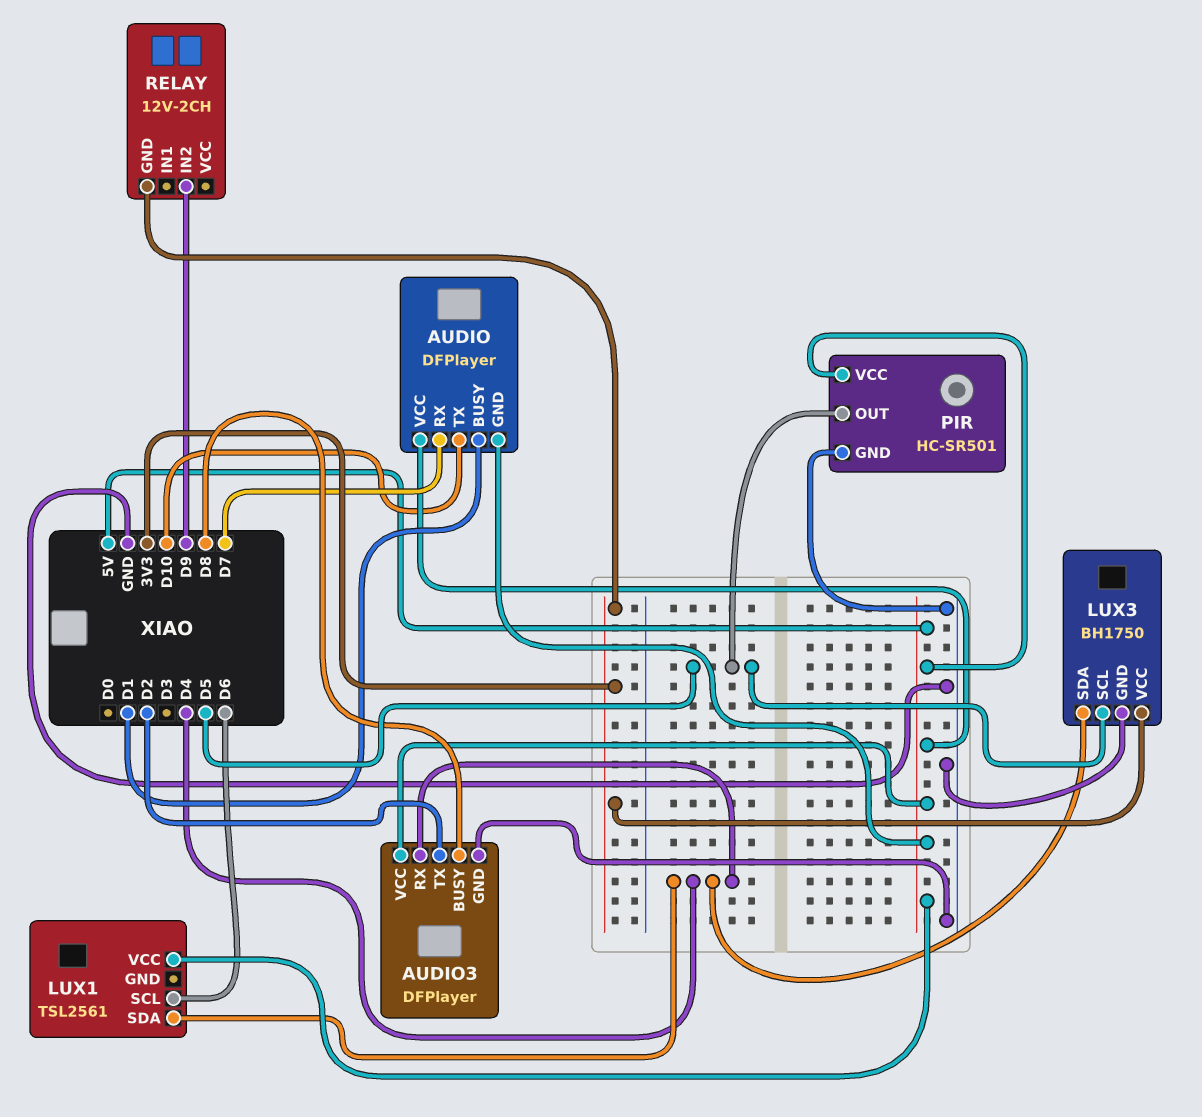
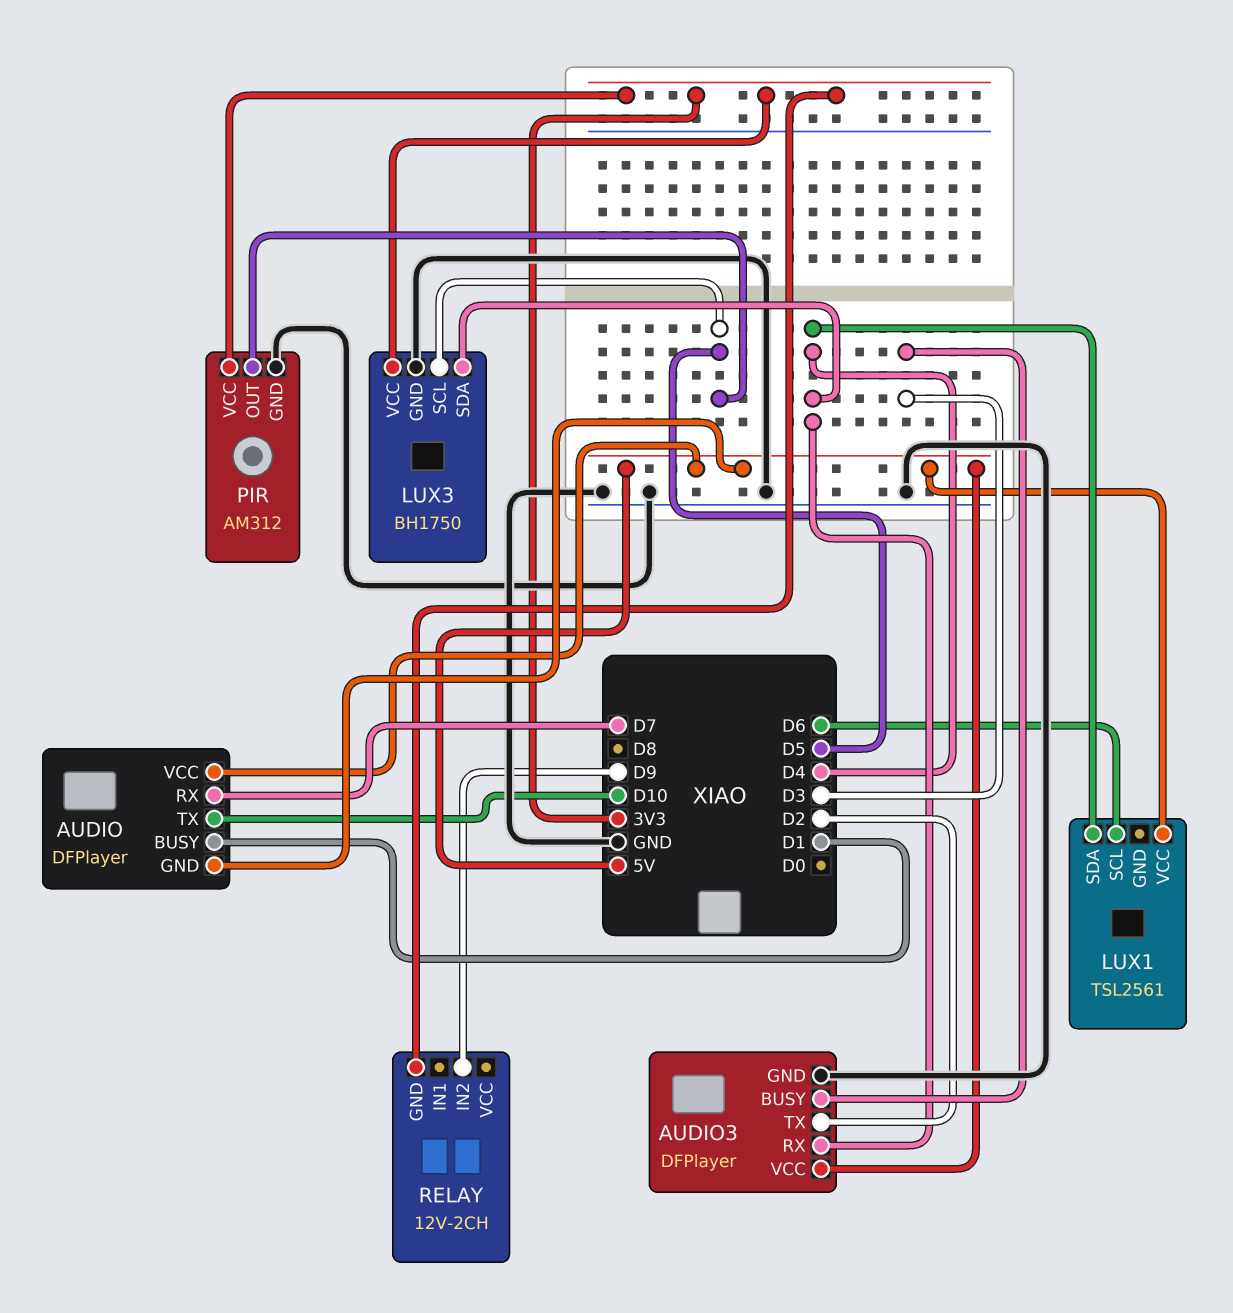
AUDIO3 pin BUSY: D8 -> D3
PIR: HC-SR501 -> AM312
PIR pin VCC: 5V -> 3V3

